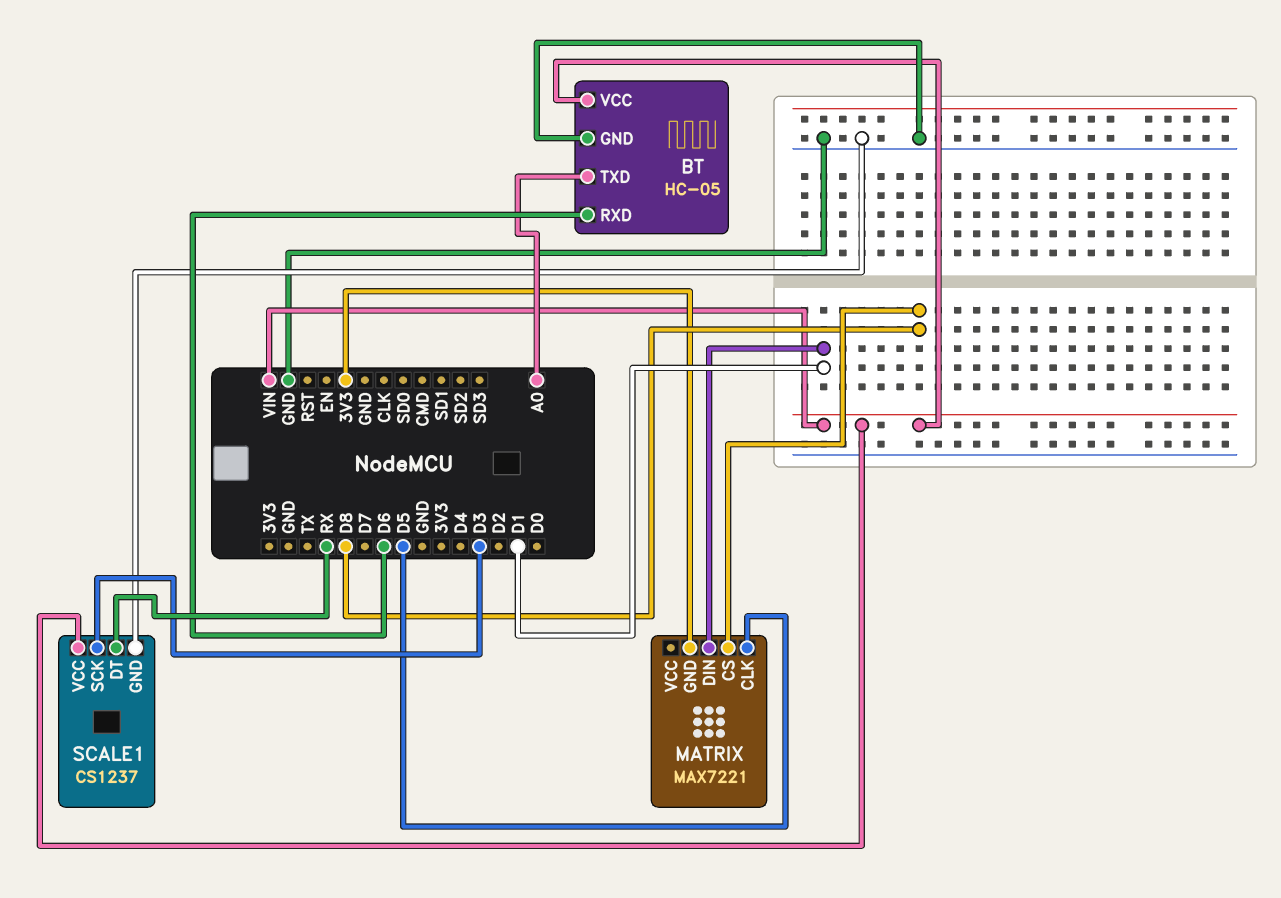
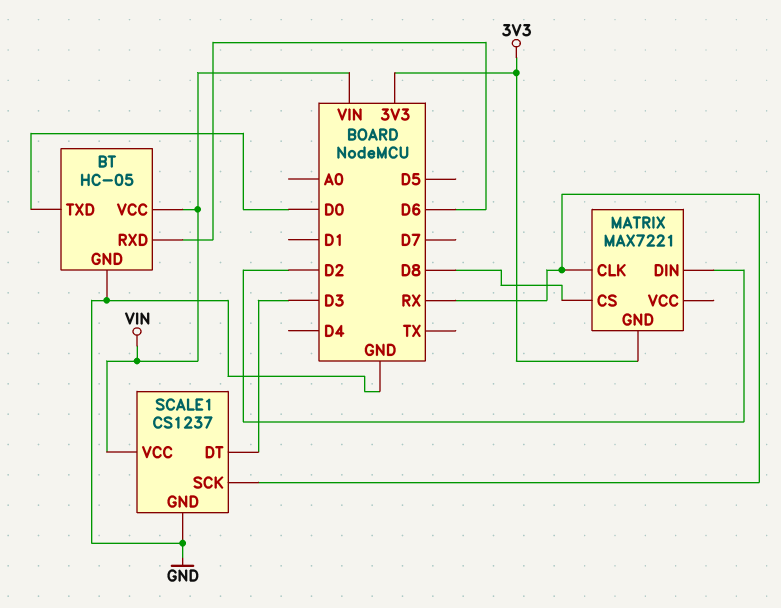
BT pin TXD: A0 -> D0
MATRIX pin CLK: D5 -> RX
MATRIX pin DIN: D1 -> D2
SCALE1 pin DT: RX -> D3
SCALE1 pin SCK: D3 -> RX

